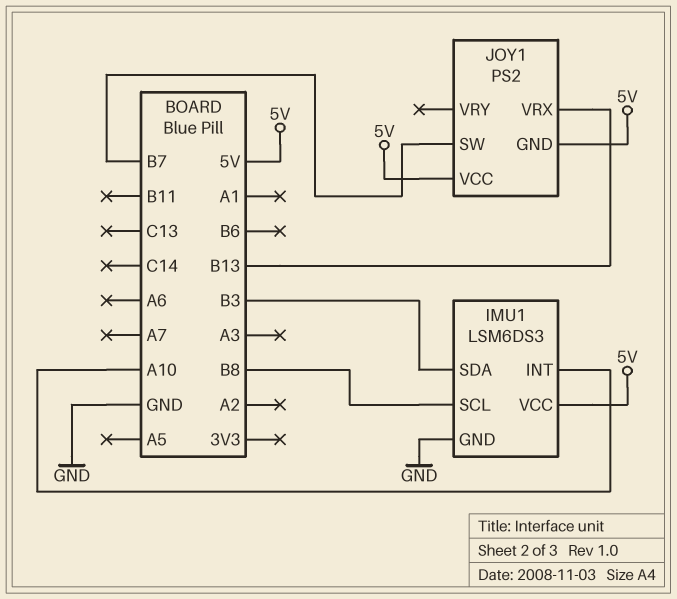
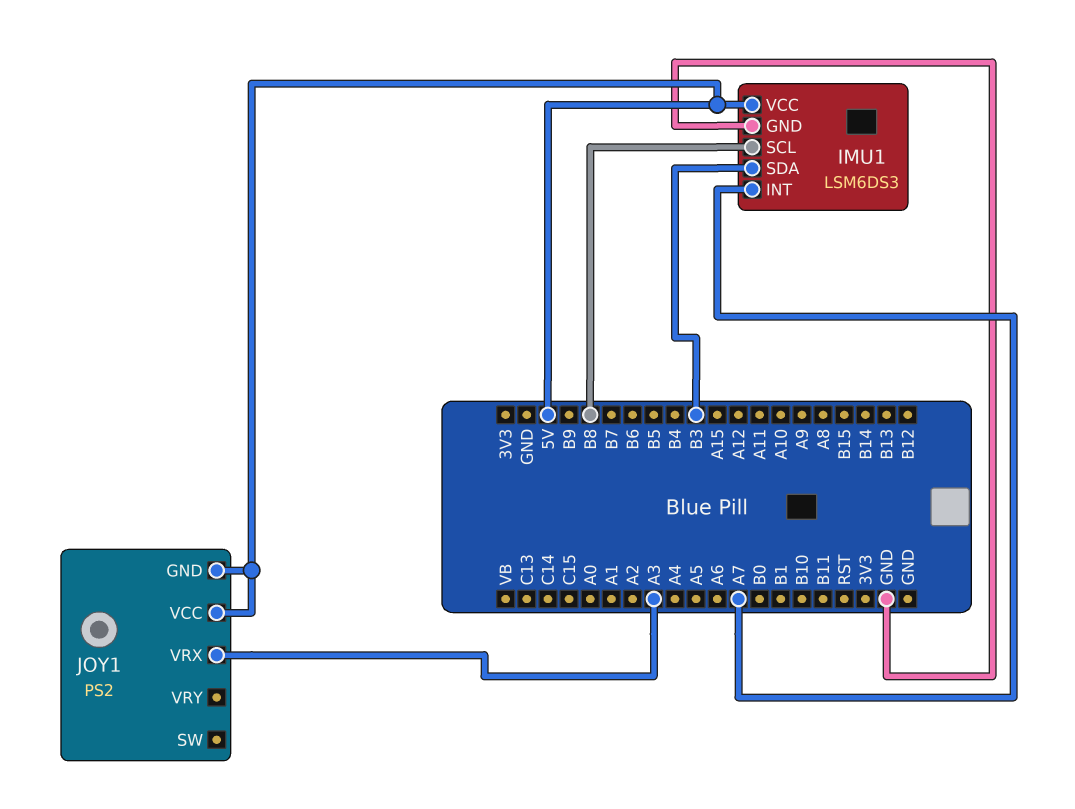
IMU1 pin INT: A10 -> A7
JOY1 pin SW: B7 -> none
JOY1 pin VRX: B13 -> A3

